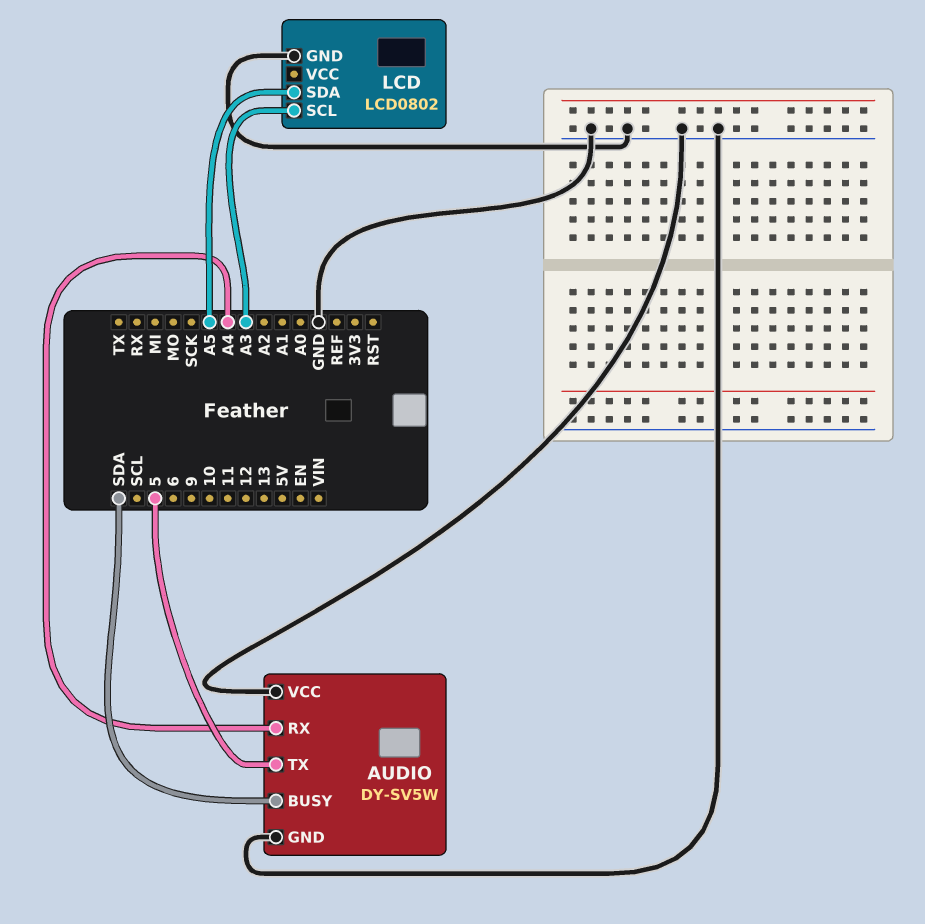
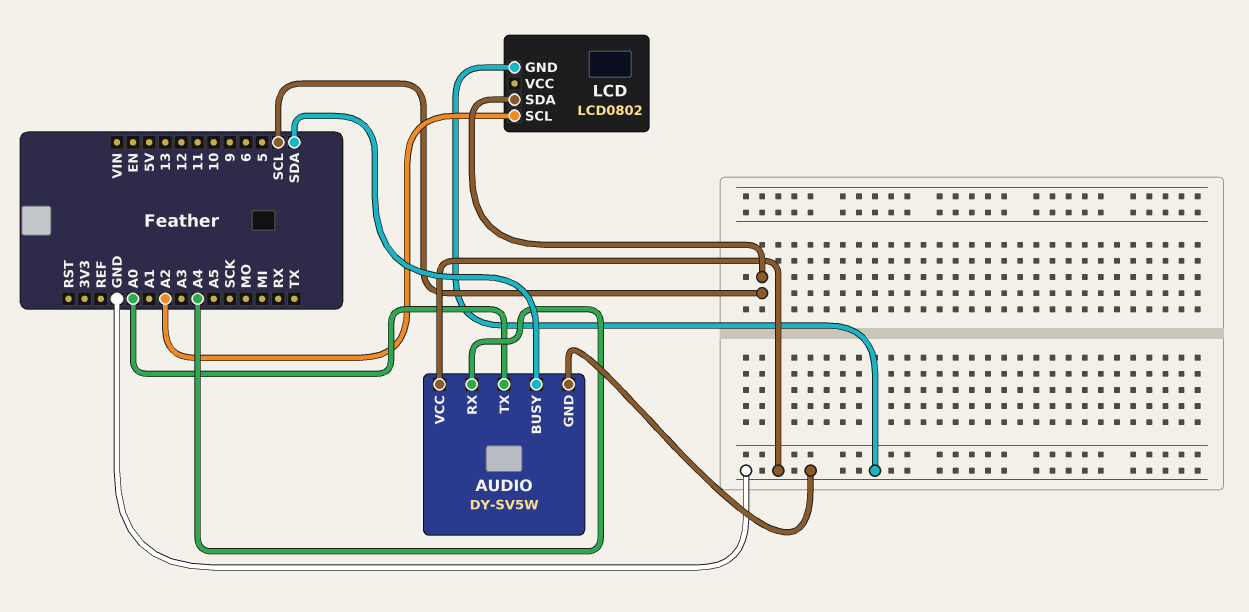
AUDIO pin TX: 5 -> A0
LCD pin SCL: A3 -> A2
LCD pin SDA: A5 -> SCL

